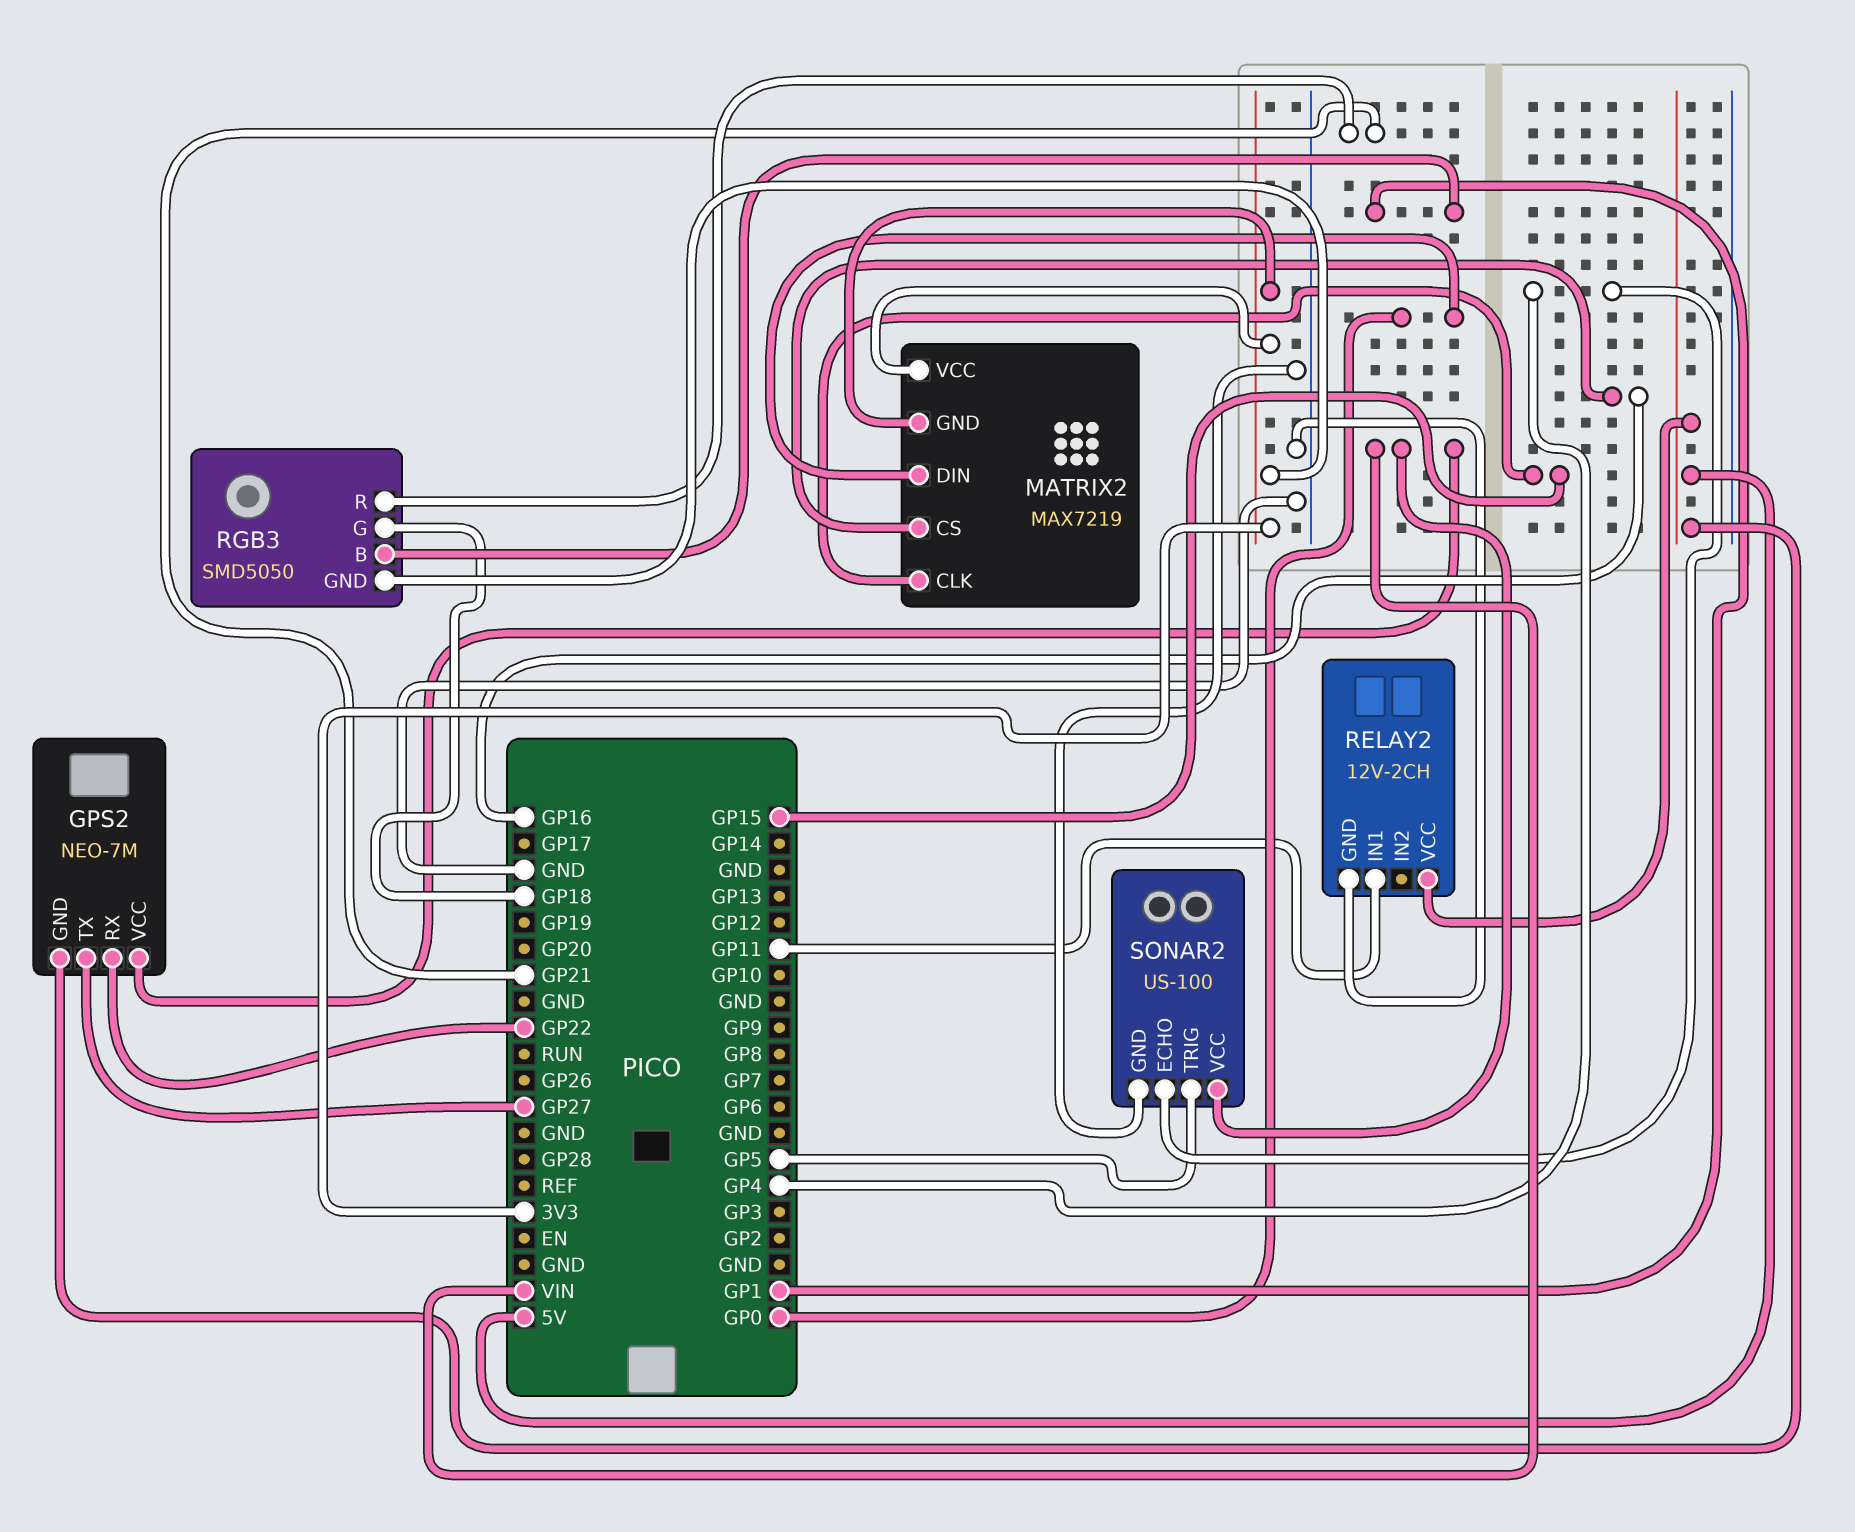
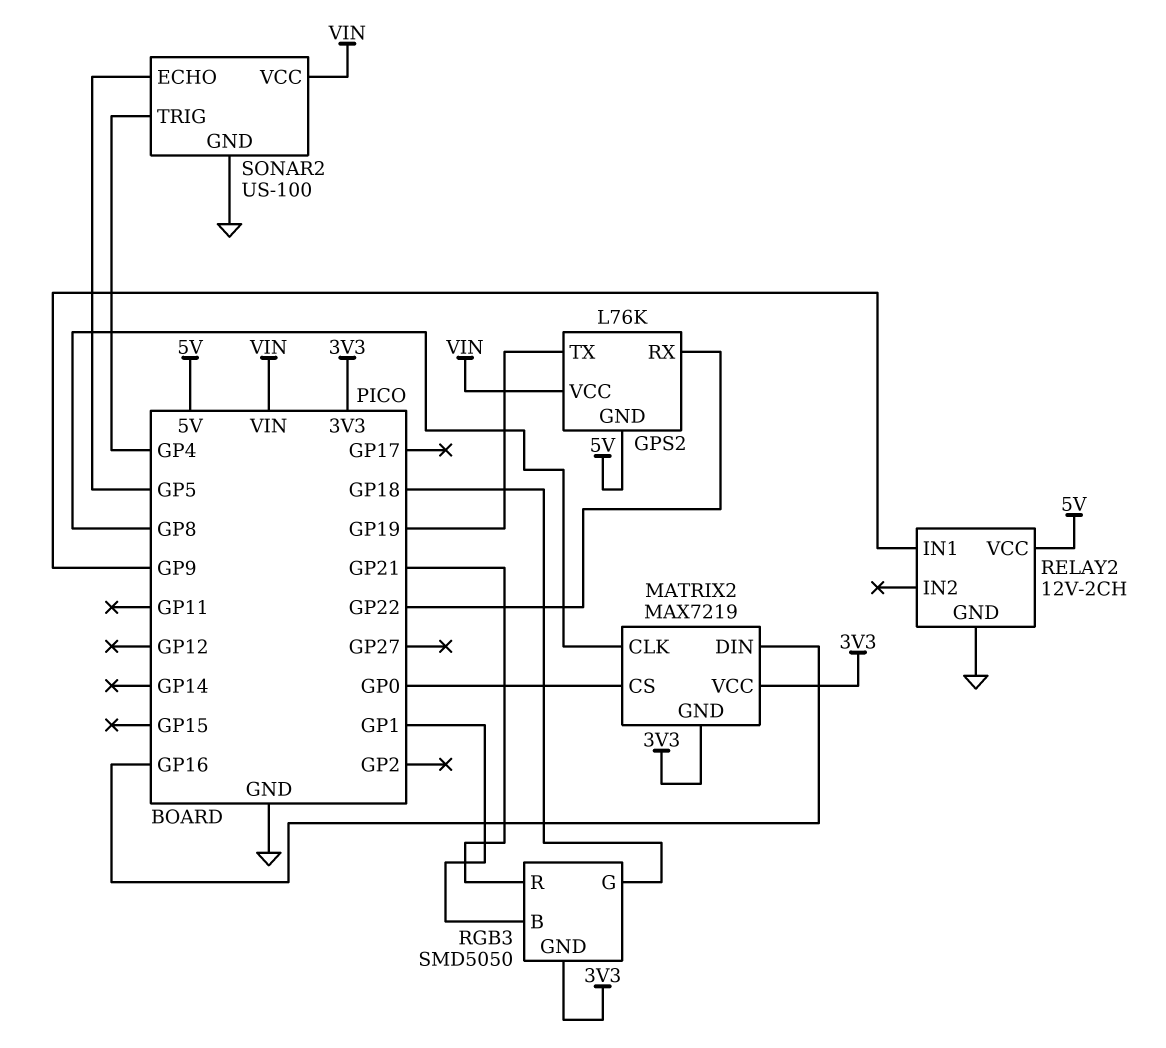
GPS2: NEO-7M -> L76K
GPS2 pin TX: GP27 -> GP19
MATRIX2 pin CLK: GP15 -> GP8
MATRIX2 pin CS: GP16 -> GP0
MATRIX2 pin DIN: GP0 -> GP16
RELAY2 pin IN1: GP11 -> GP9
SONAR2 pin ECHO: GP4 -> GP5
SONAR2 pin TRIG: GP5 -> GP4

